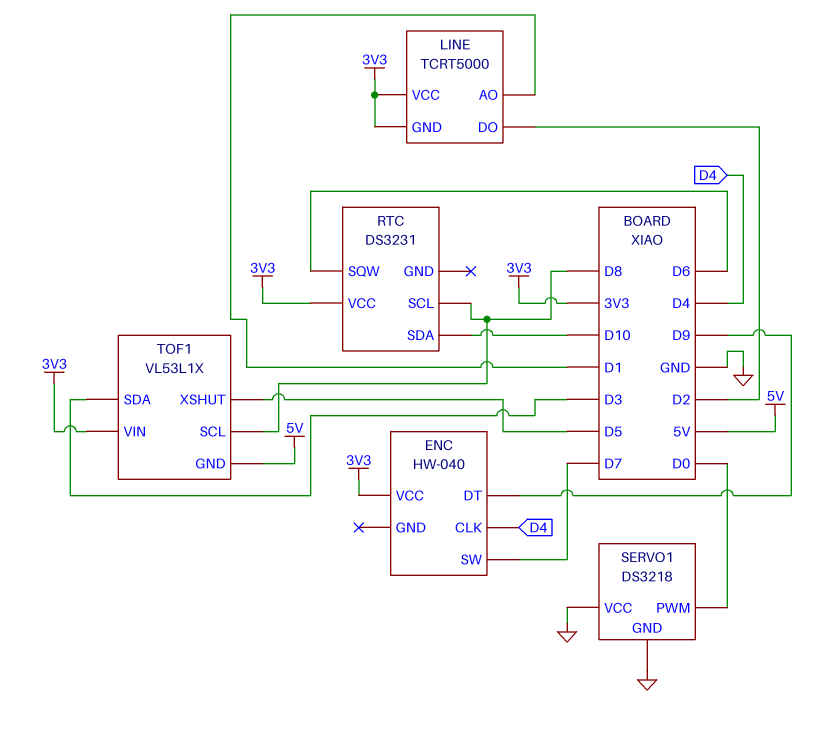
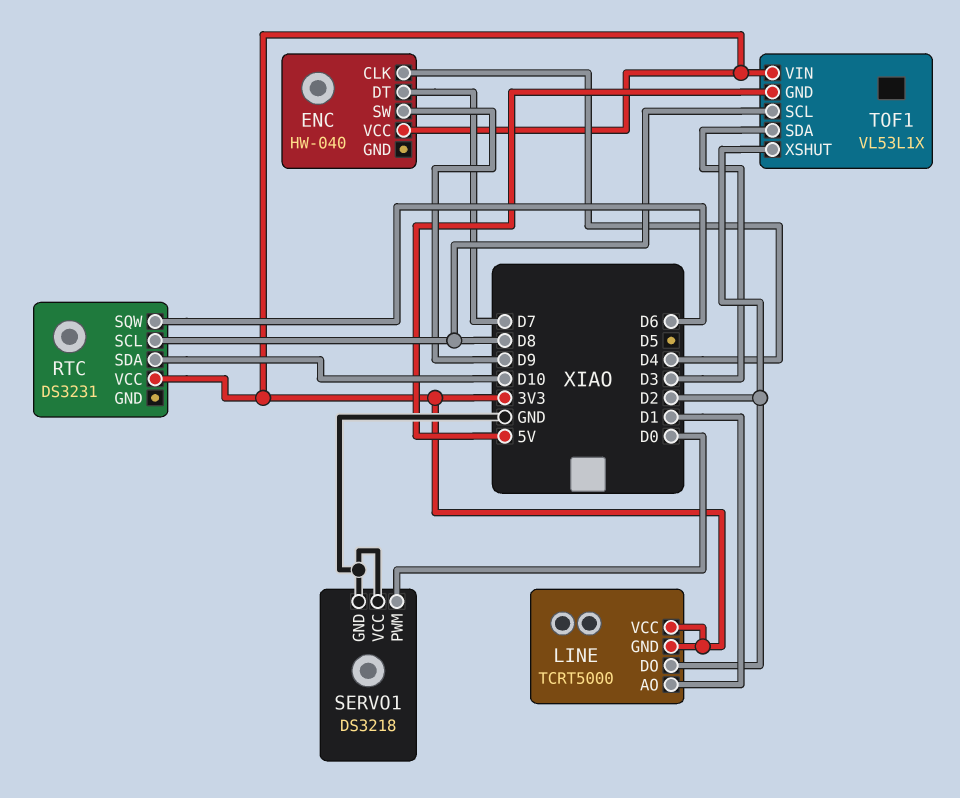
ENC pin DT: D9 -> D7
ENC pin SW: D7 -> D9
TOF1 pin XSHUT: D5 -> D2

